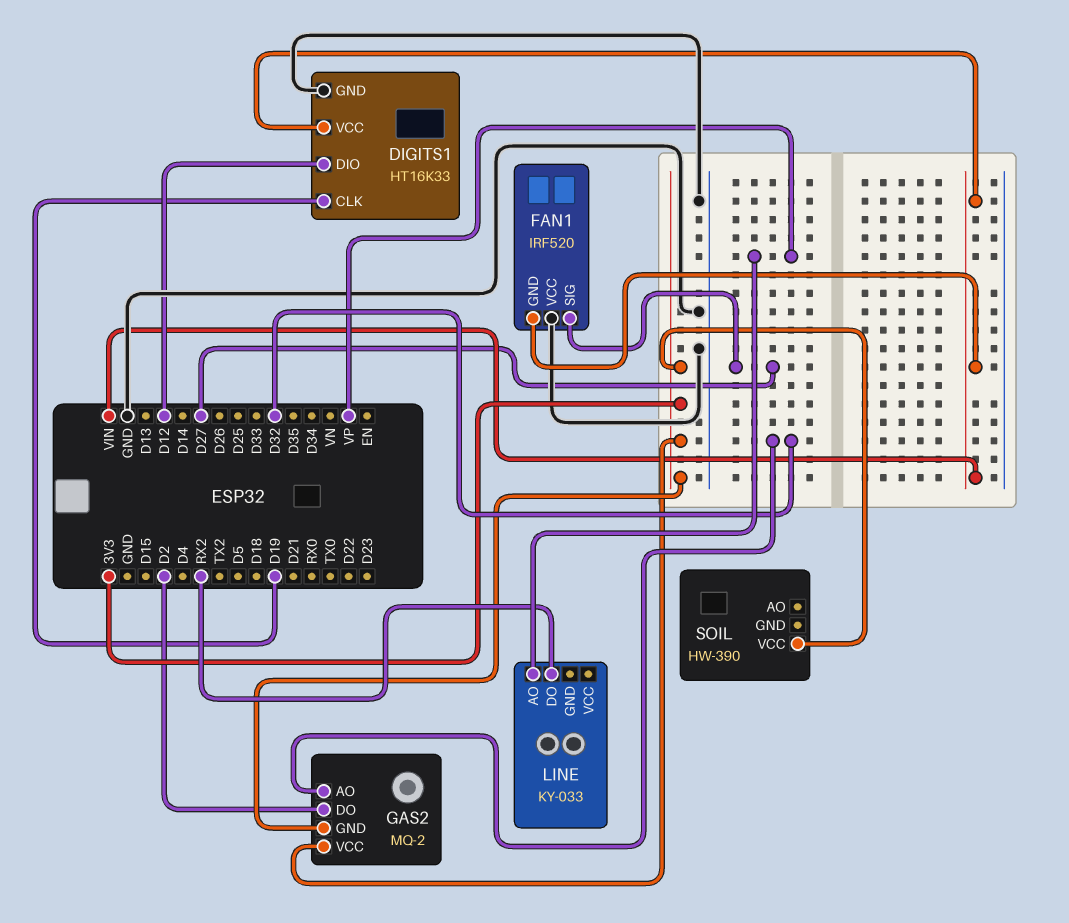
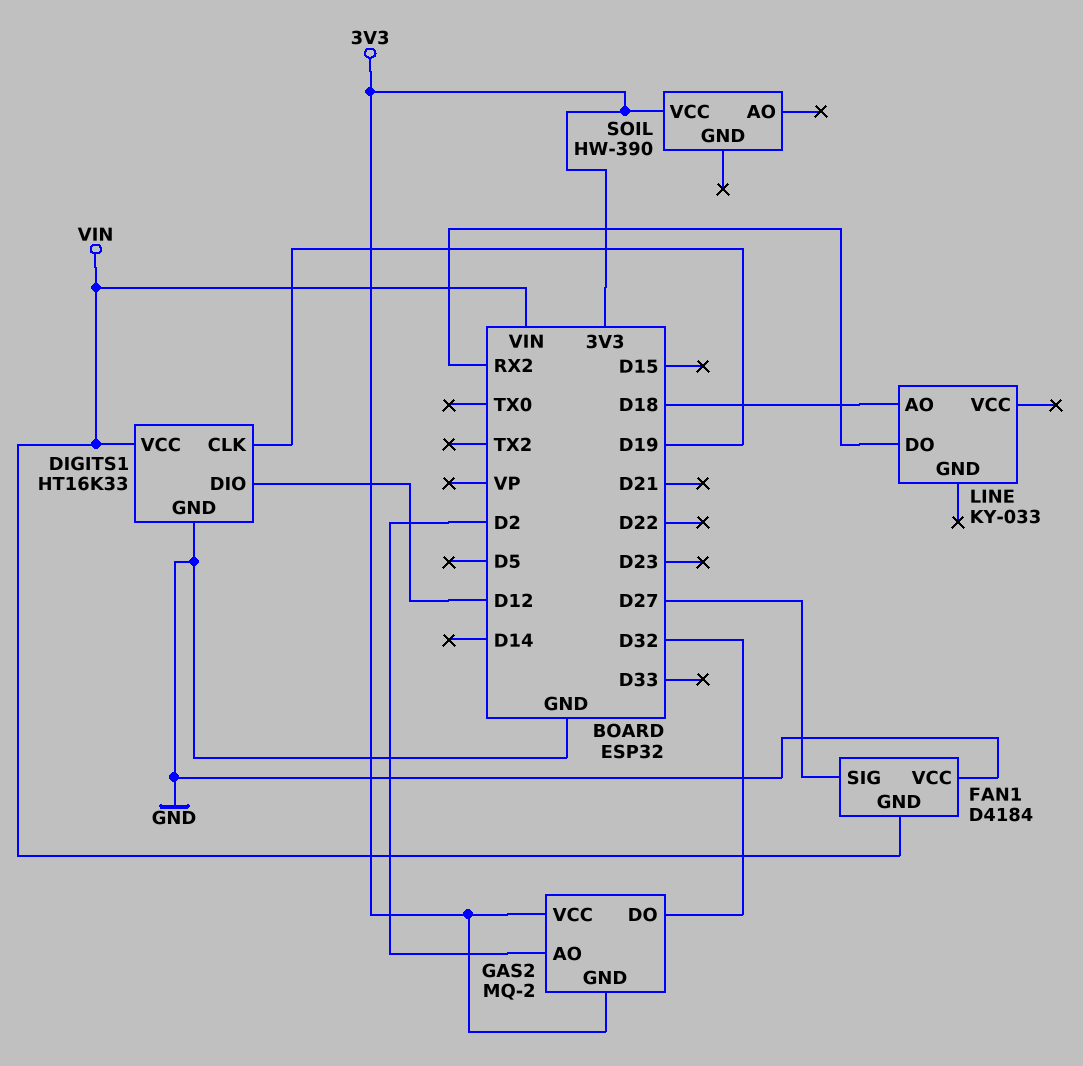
FAN1: IRF520 -> D4184
GAS2 pin AO: D32 -> D2
GAS2 pin DO: D2 -> D32
LINE pin AO: VP -> D18

